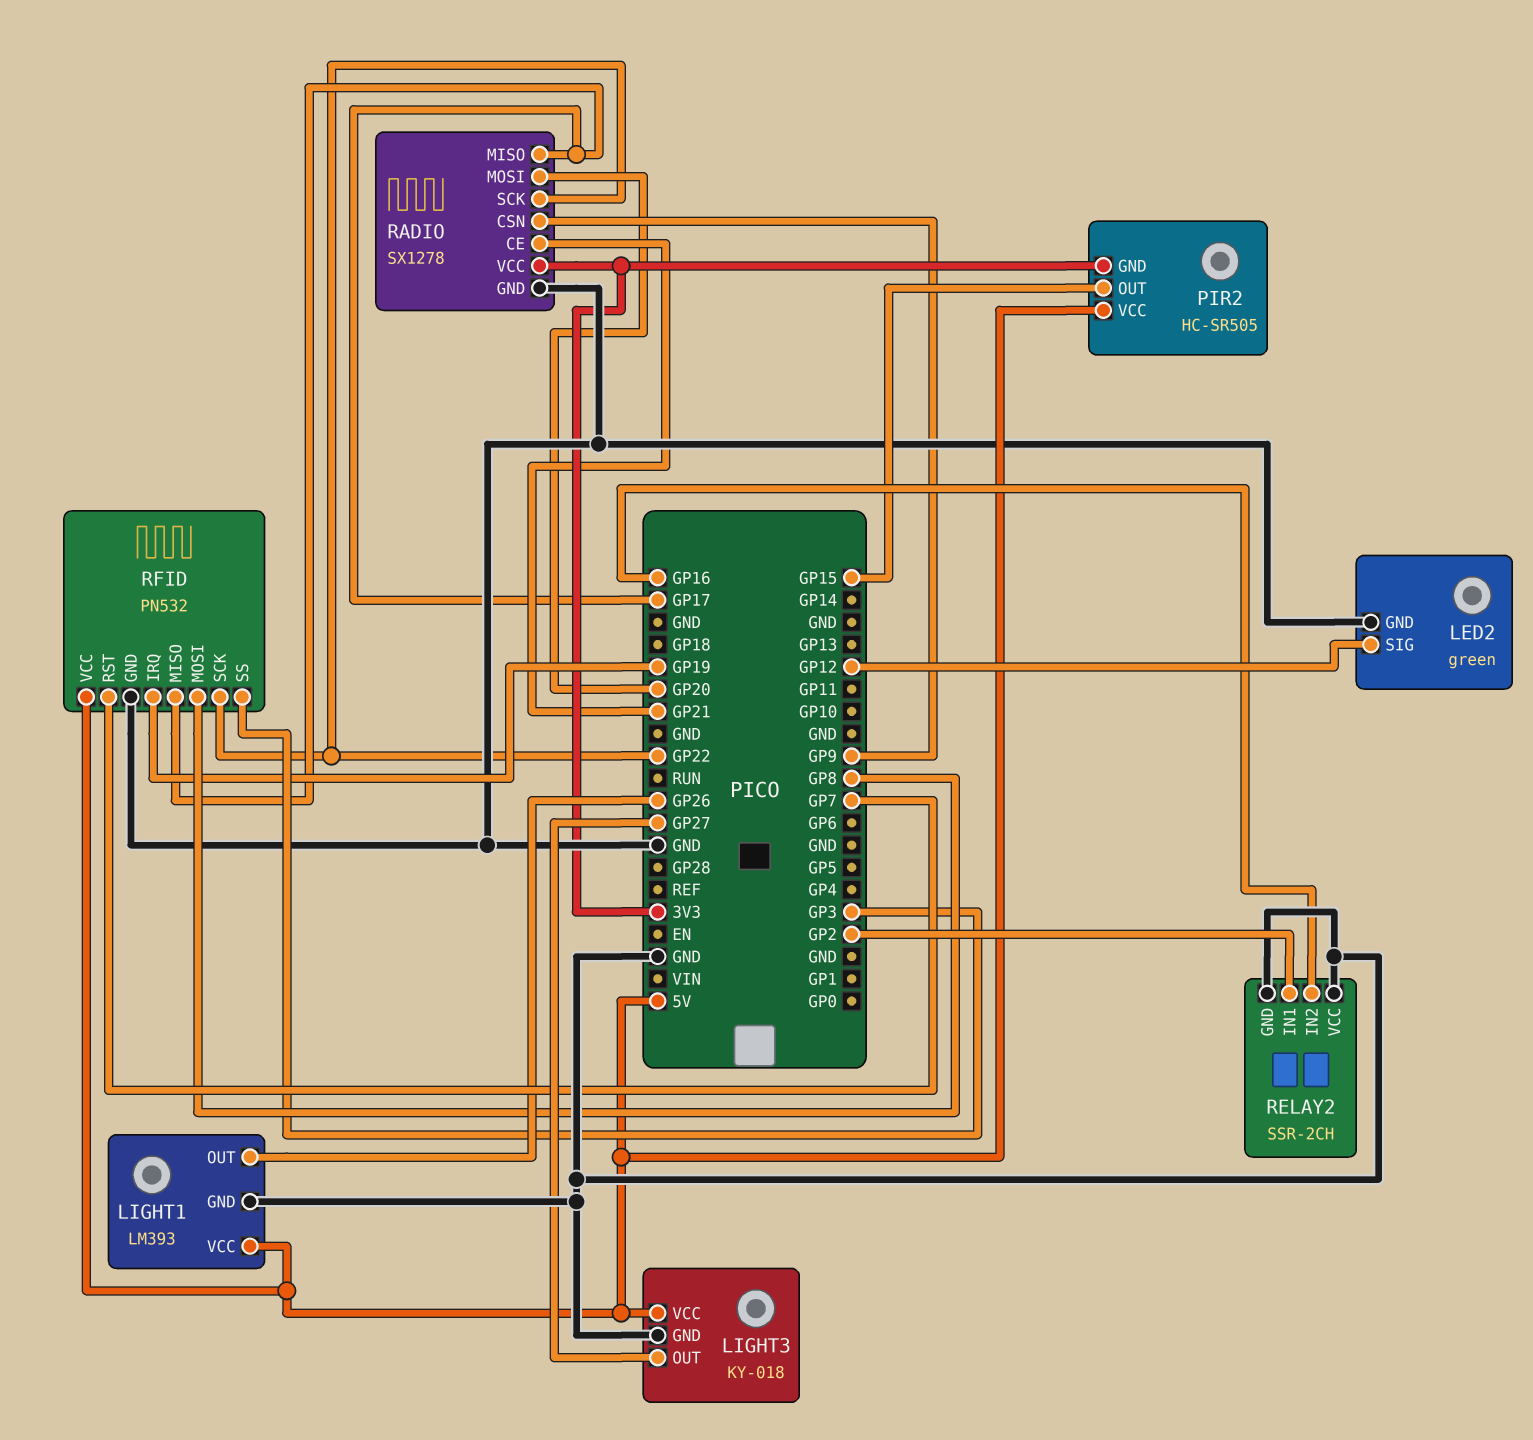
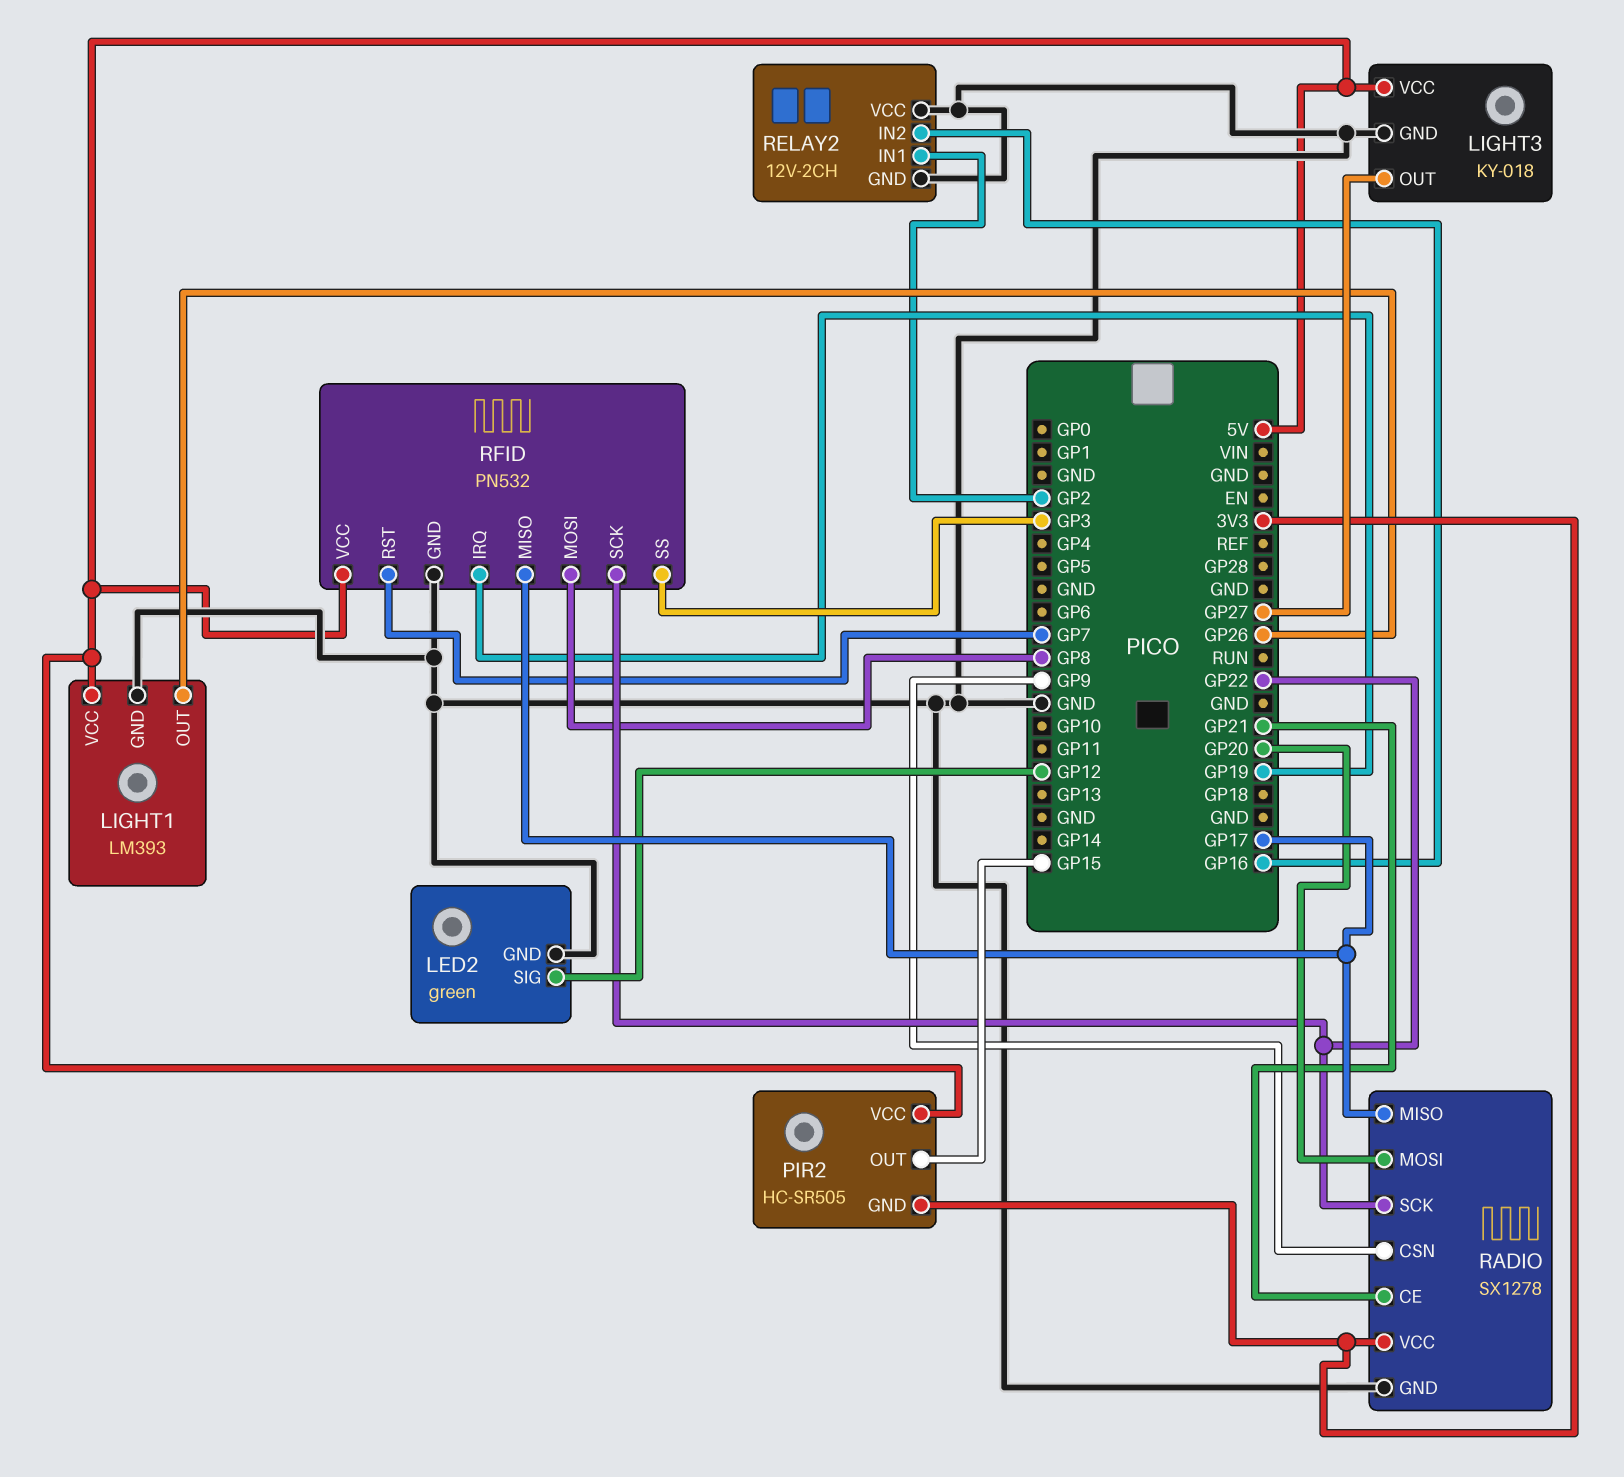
RELAY2: SSR-2CH -> 12V-2CH

